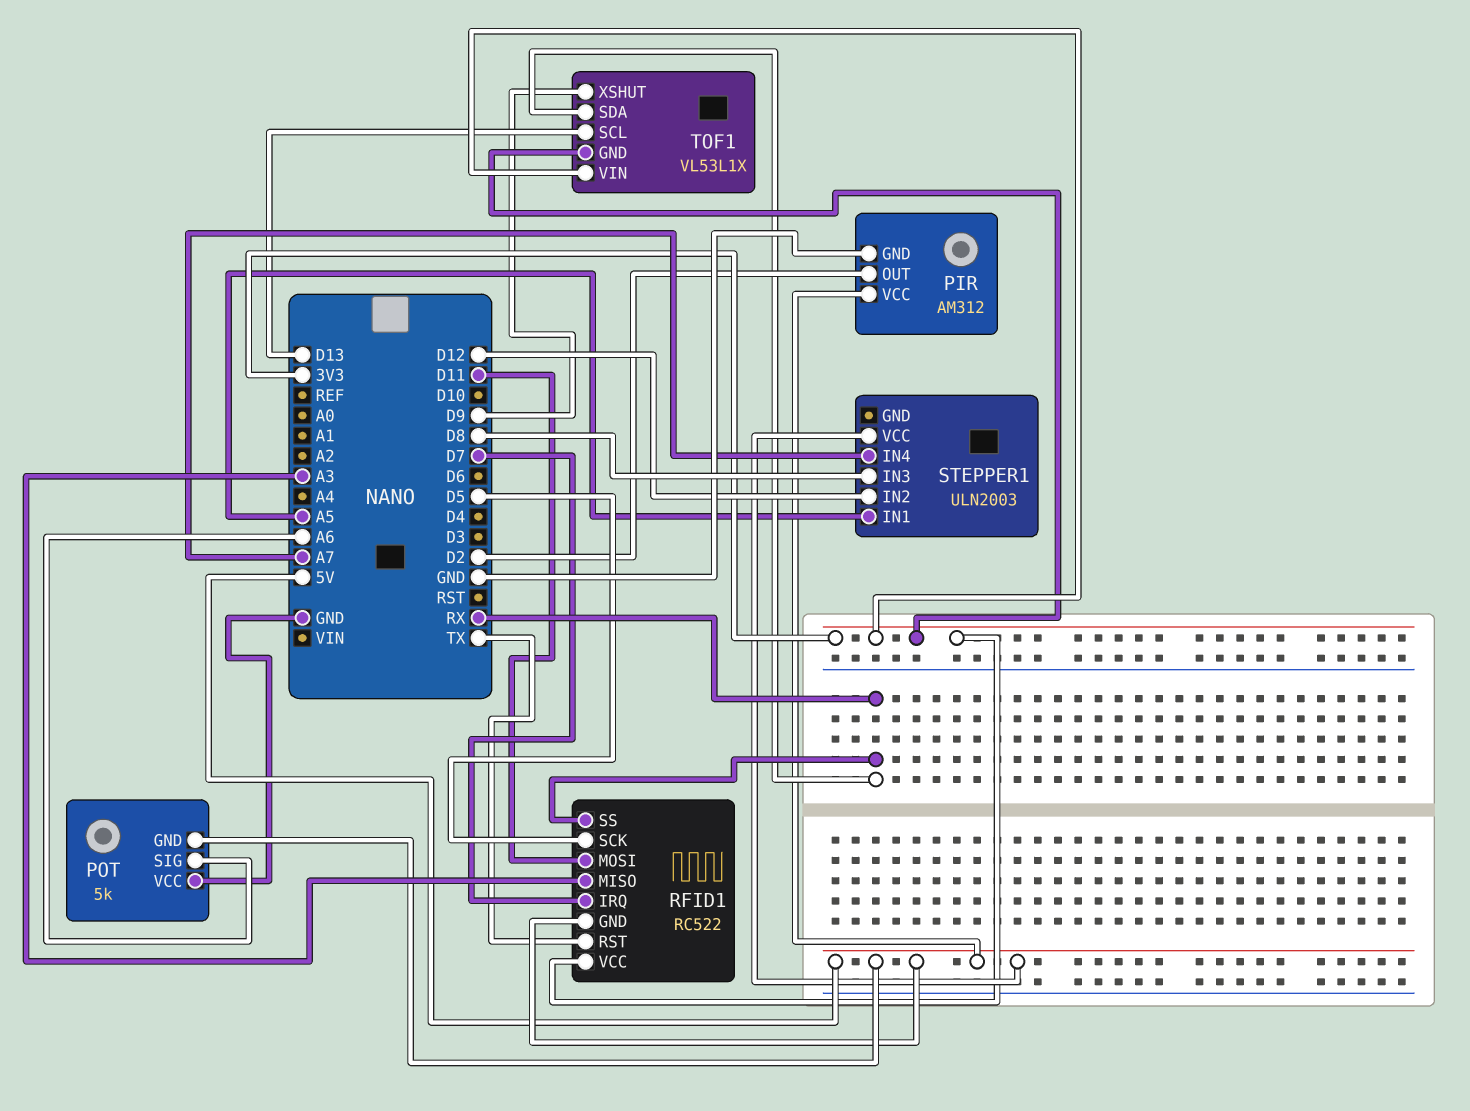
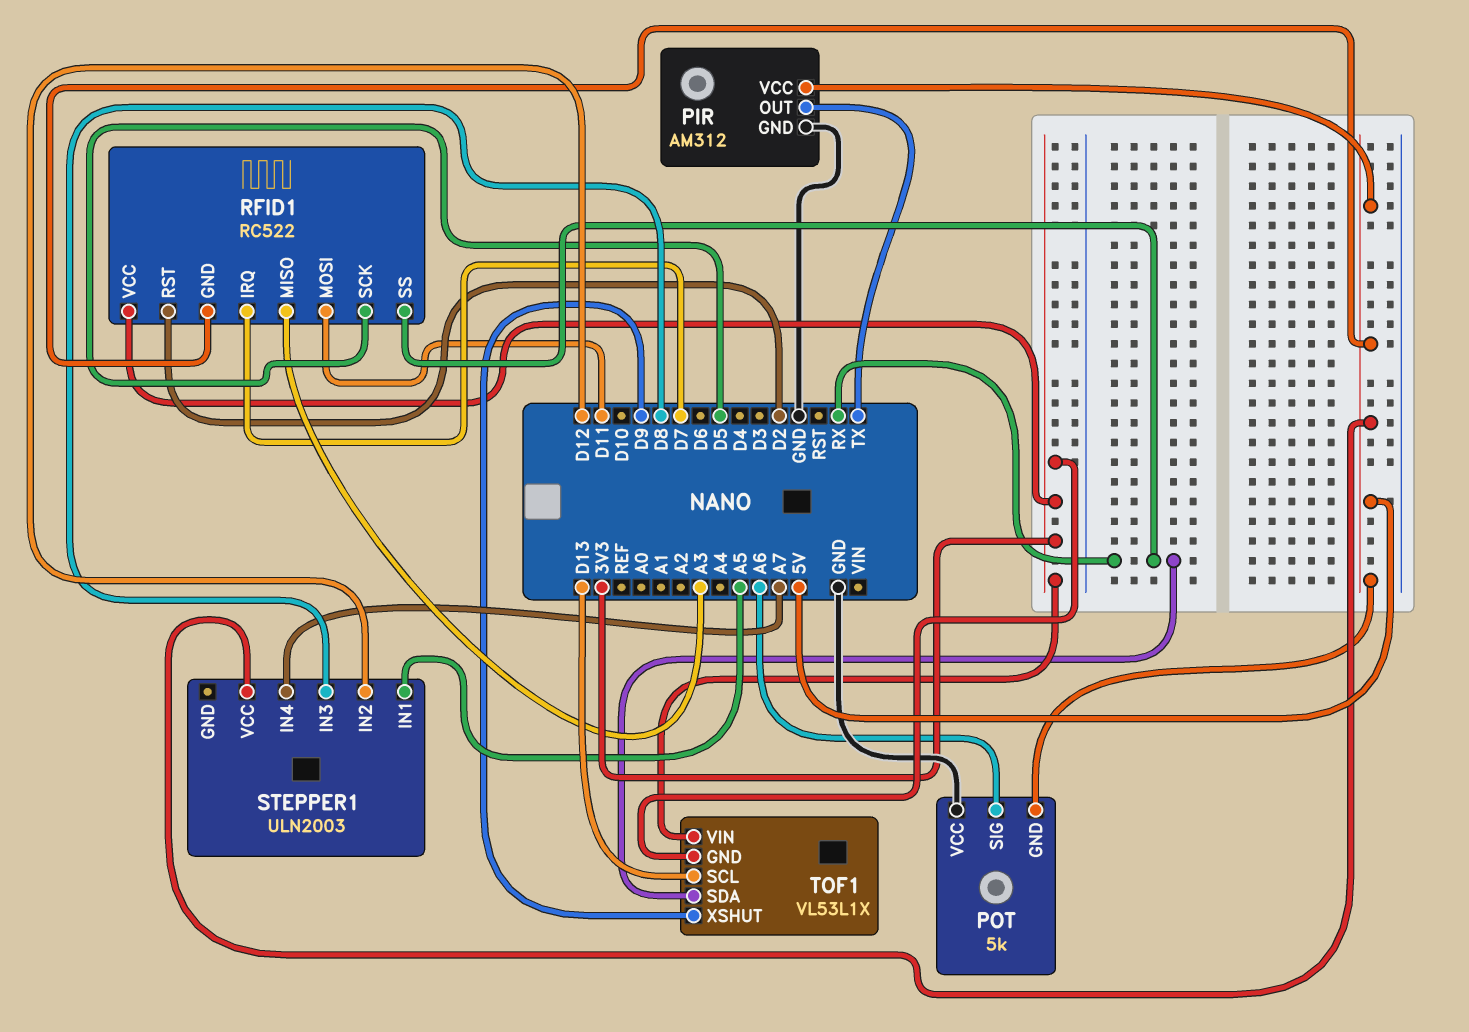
PIR pin OUT: D2 -> TX
RFID1 pin RST: TX -> D2

